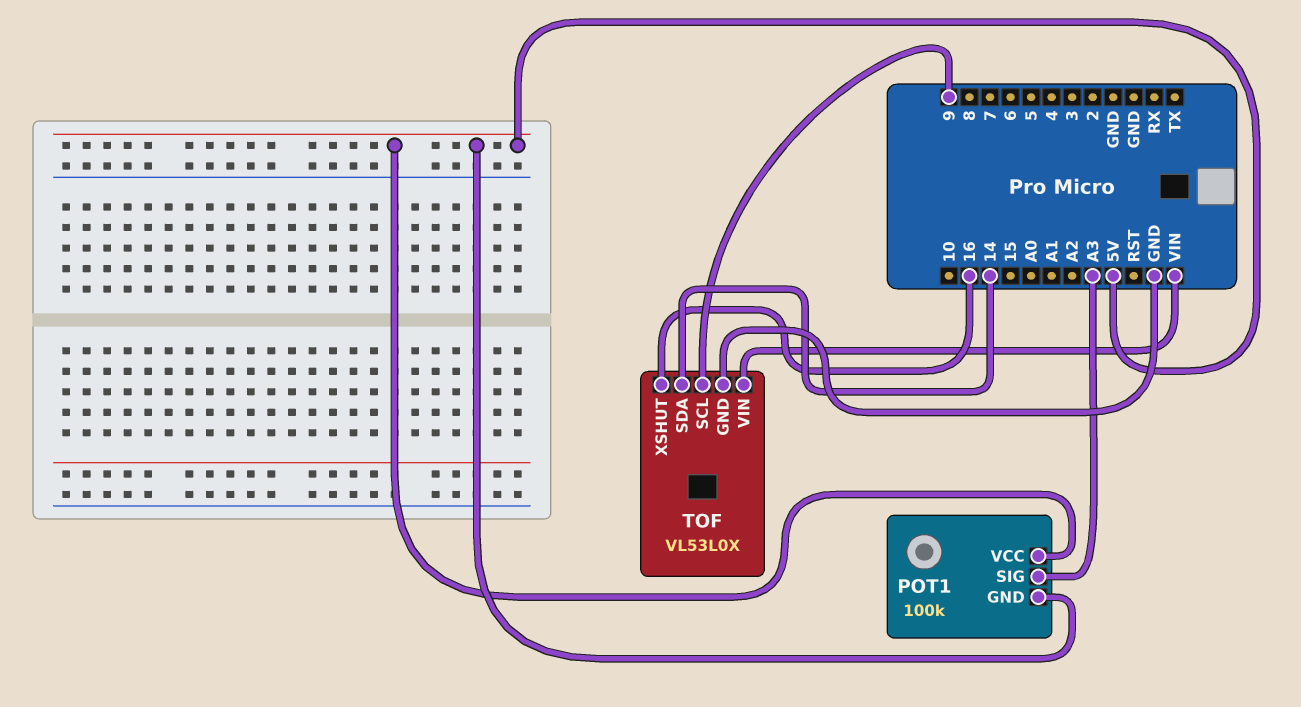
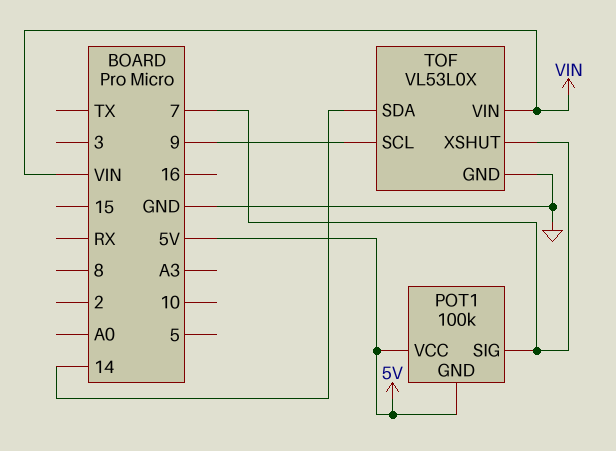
POT1 pin SIG: A3 -> 7
TOF pin XSHUT: 16 -> 7

